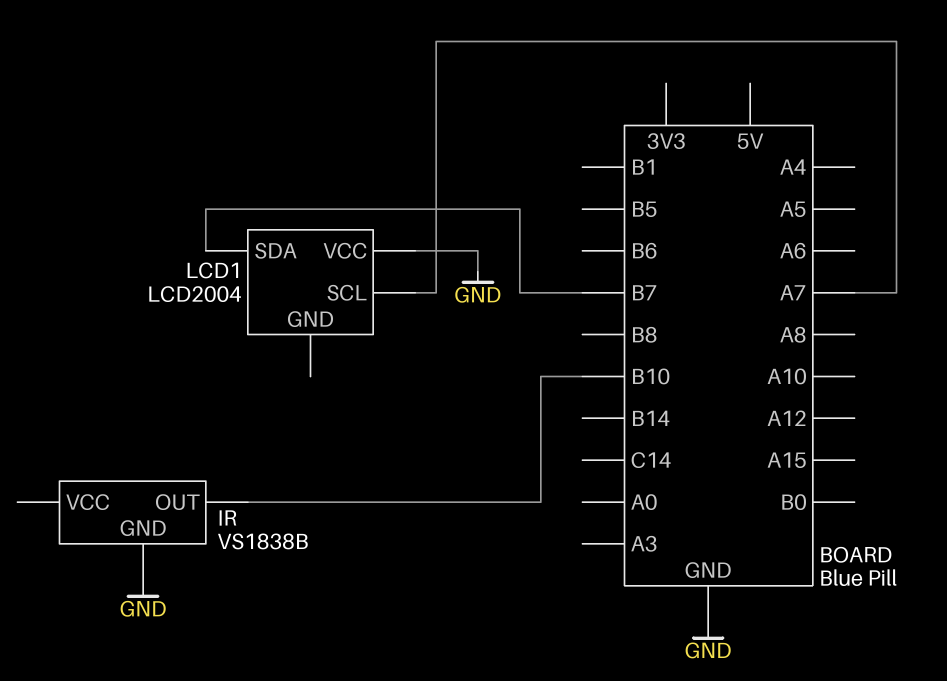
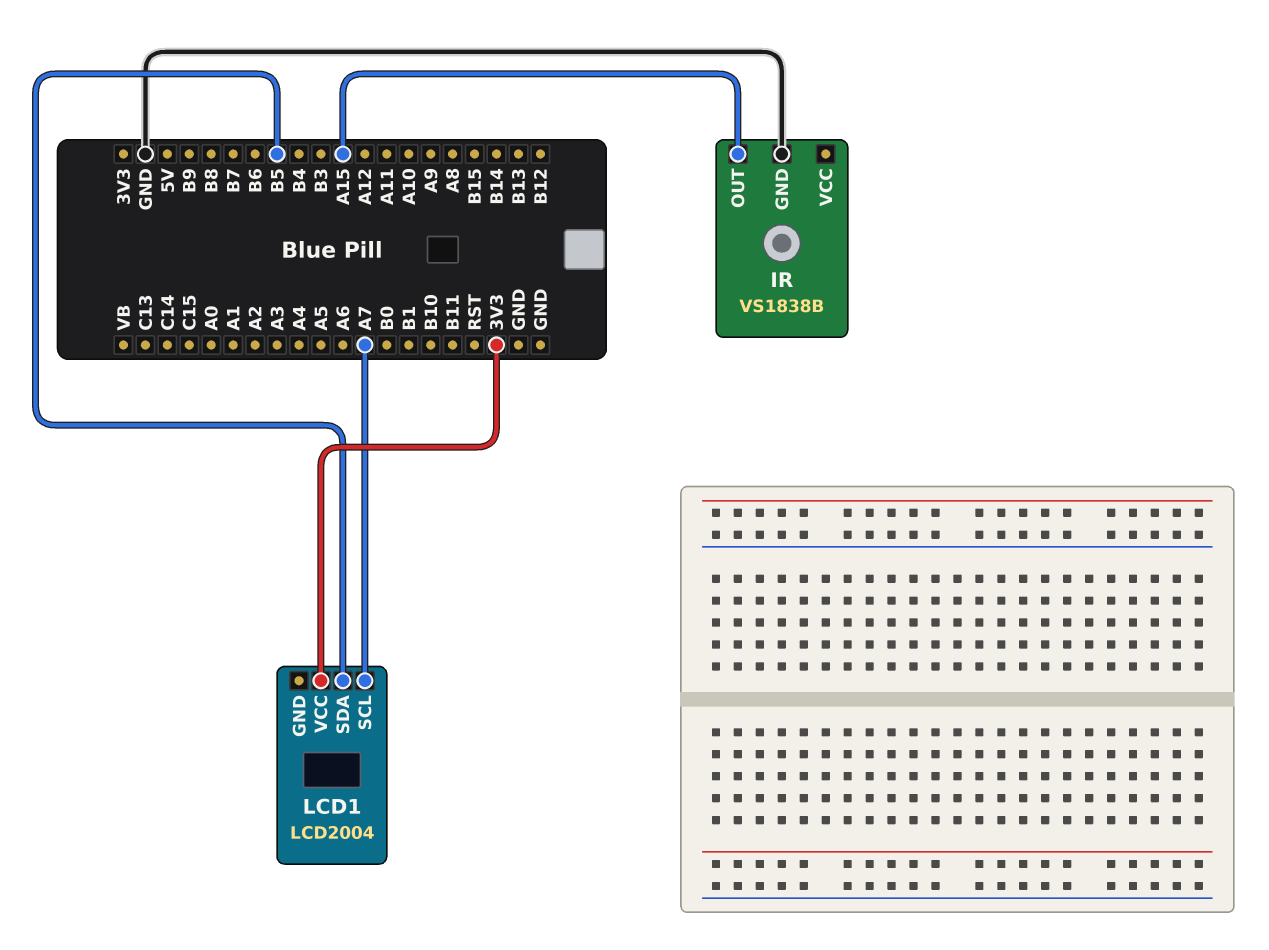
IR pin OUT: B10 -> A15
LCD1 pin SDA: B7 -> B5
LCD1 pin VCC: GND -> 3V3

